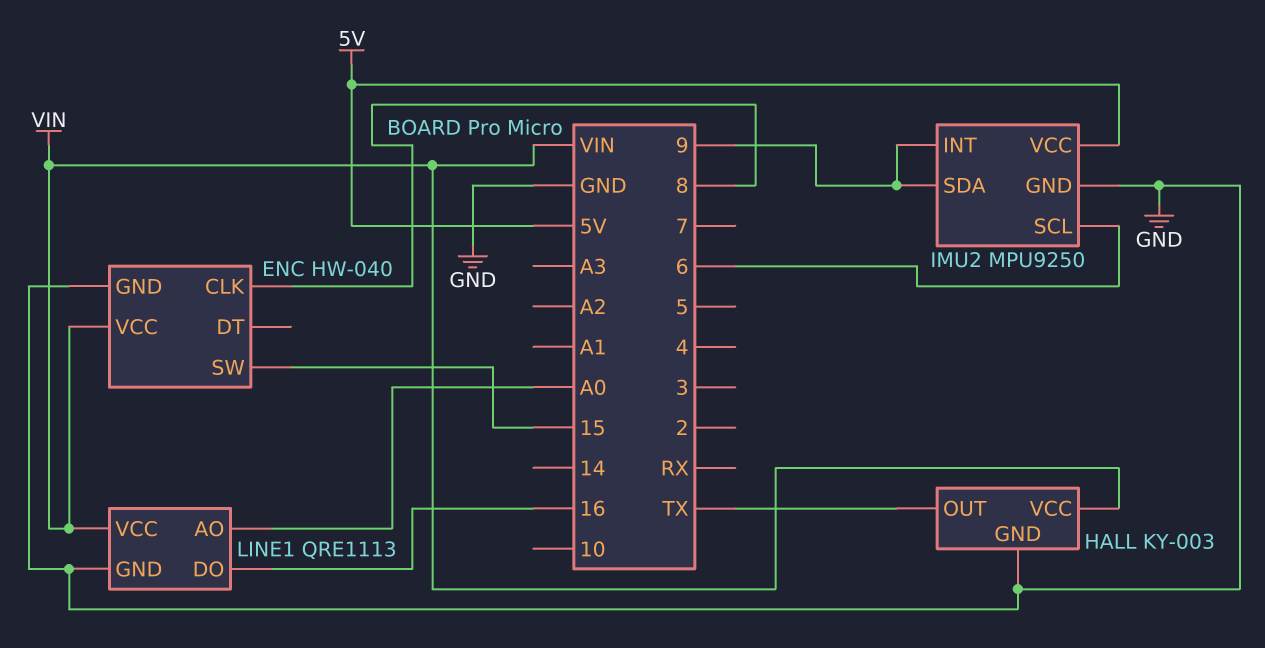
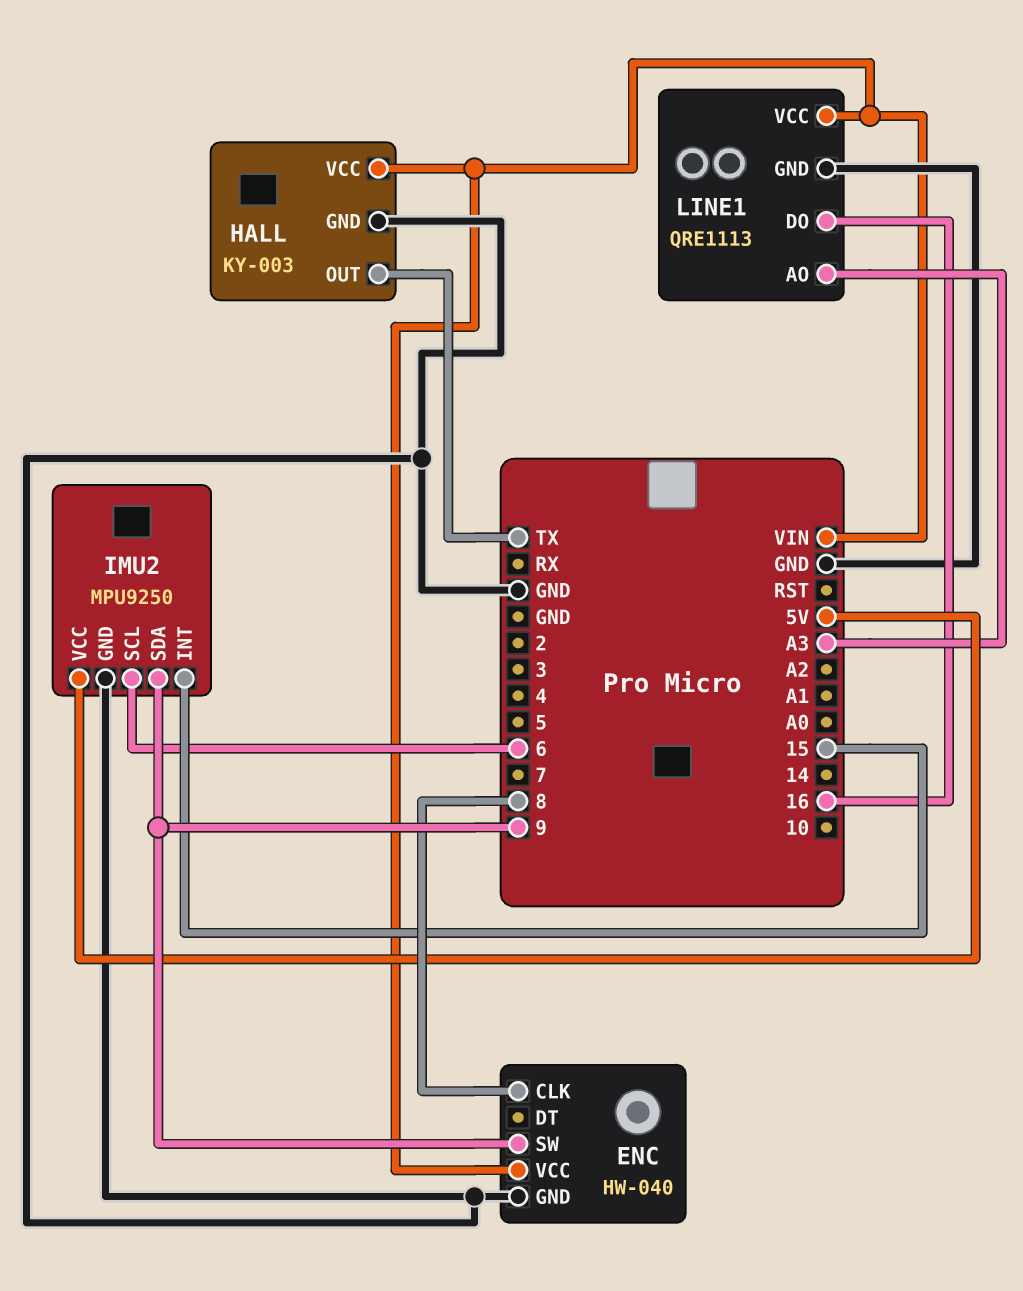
ENC pin SW: 15 -> 9
IMU2 pin INT: 9 -> 15
LINE1 pin AO: A0 -> A3

